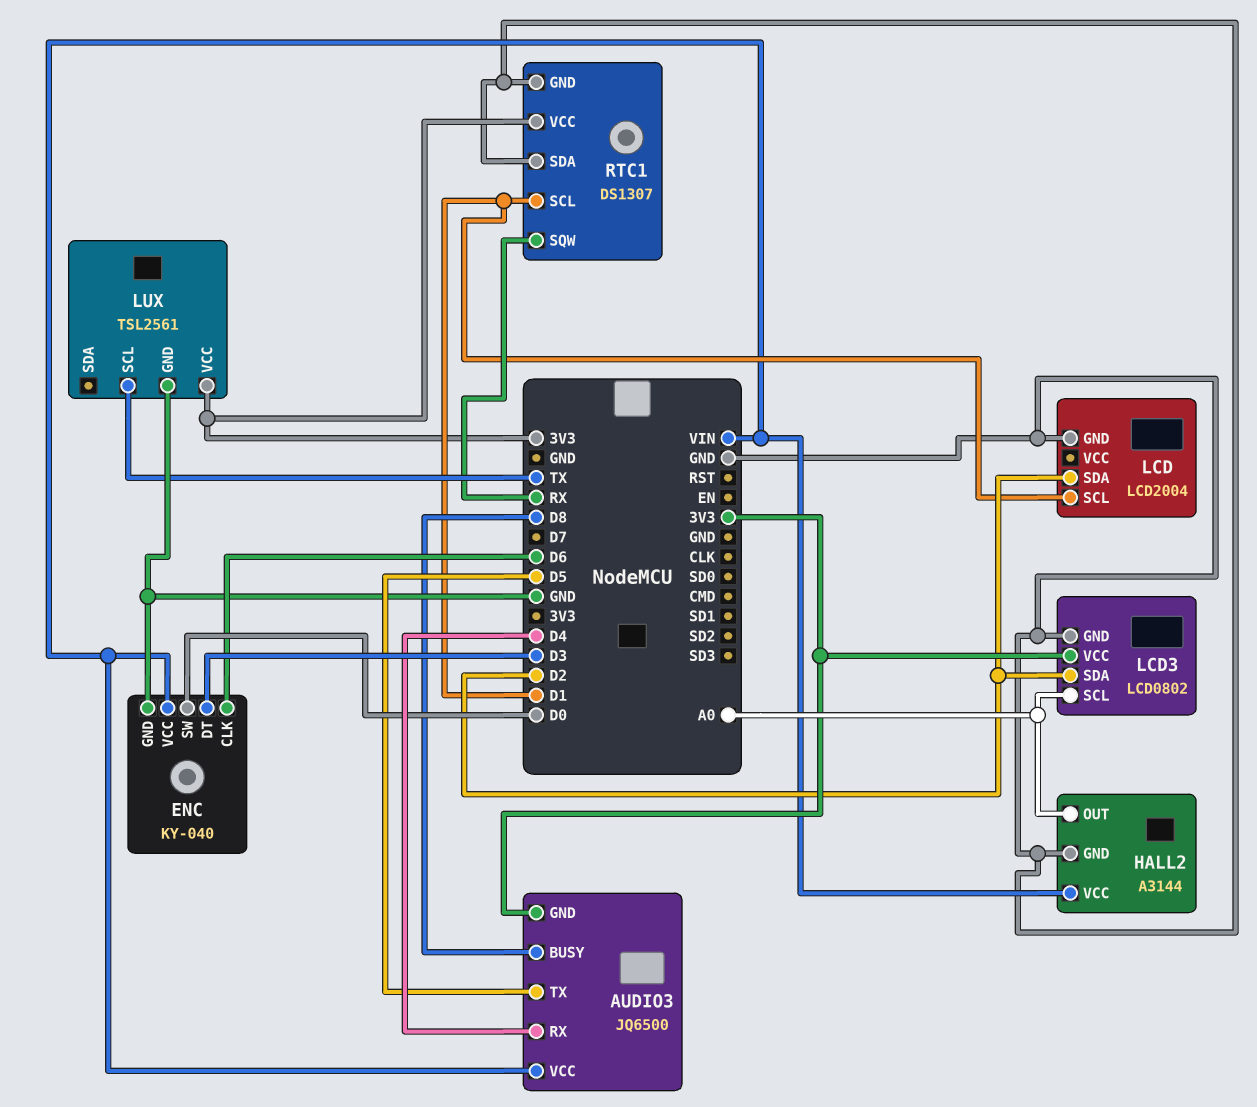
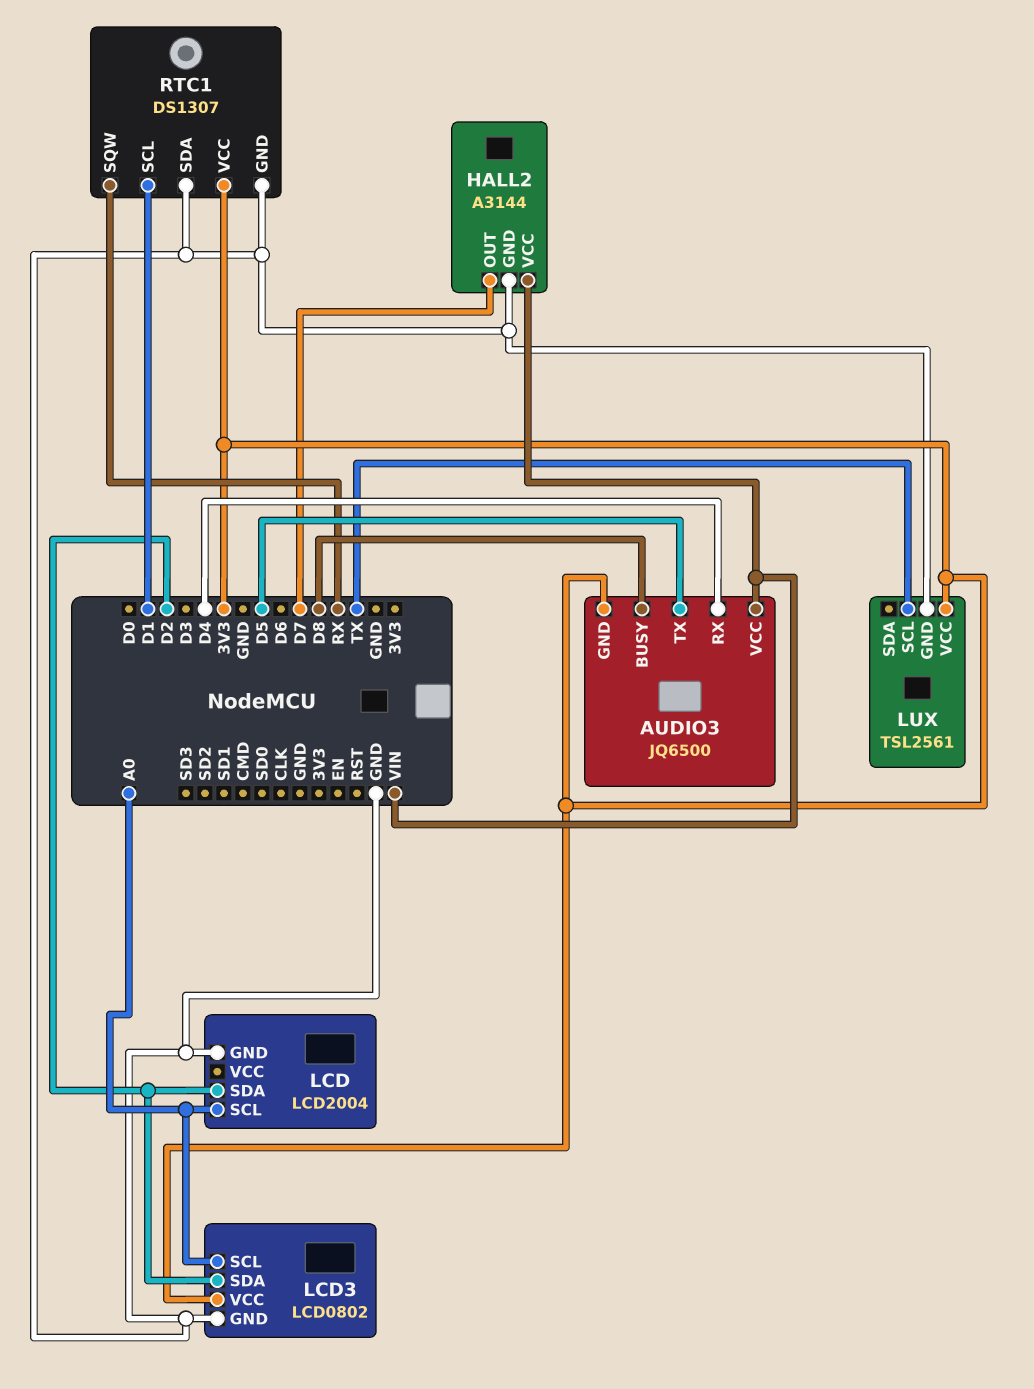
ENC: KY-040 -> none
ENC pin CLK: D6 -> none
ENC pin DT: D3 -> none
ENC pin GND: GND -> none
ENC pin SW: D0 -> none
ENC pin VCC: VIN -> none
HALL2 pin OUT: A0 -> D7
LCD pin SCL: D1 -> A0

